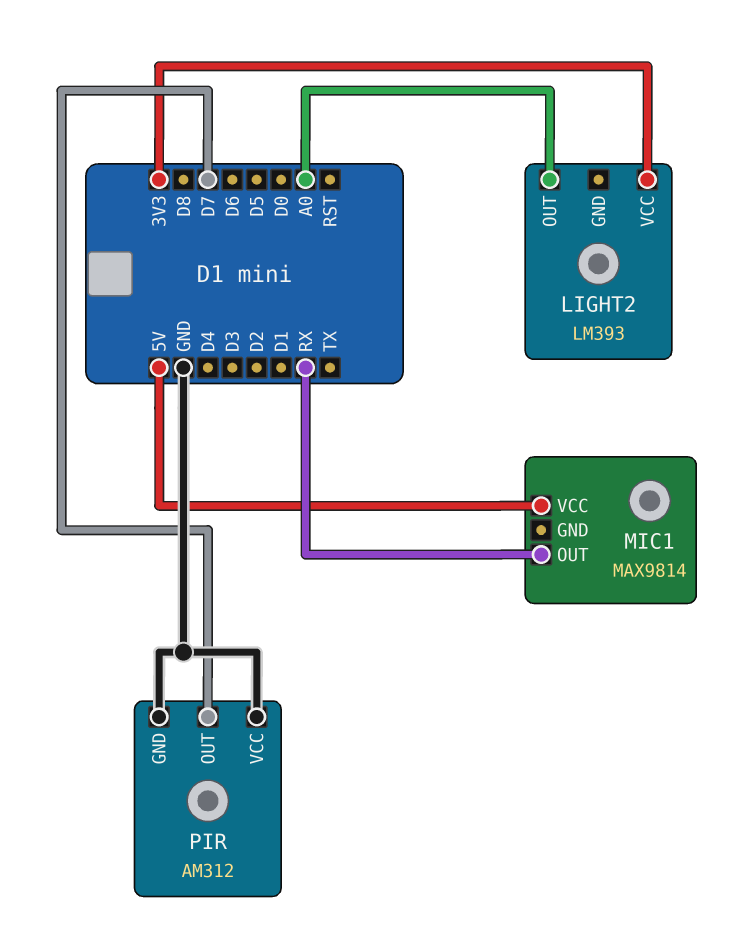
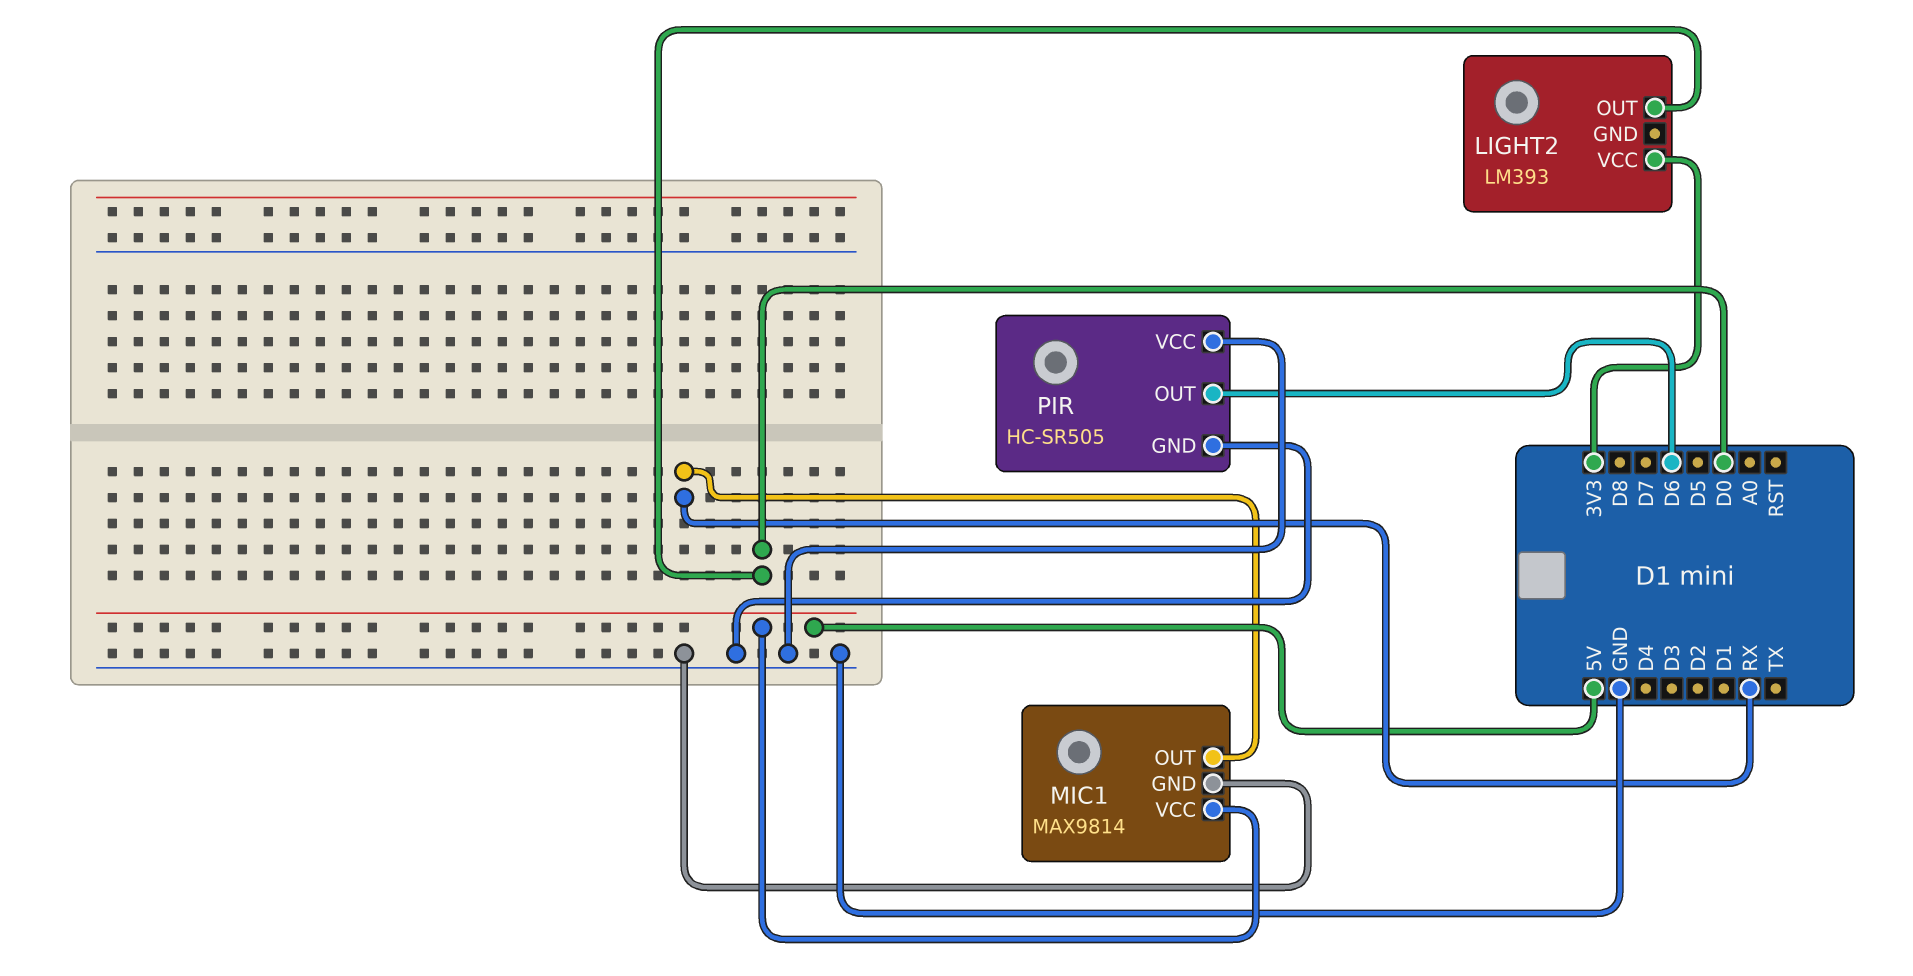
LIGHT2 pin OUT: A0 -> D0
MIC1 pin GND: none -> GND
PIR: AM312 -> HC-SR505
PIR pin OUT: D7 -> D6

